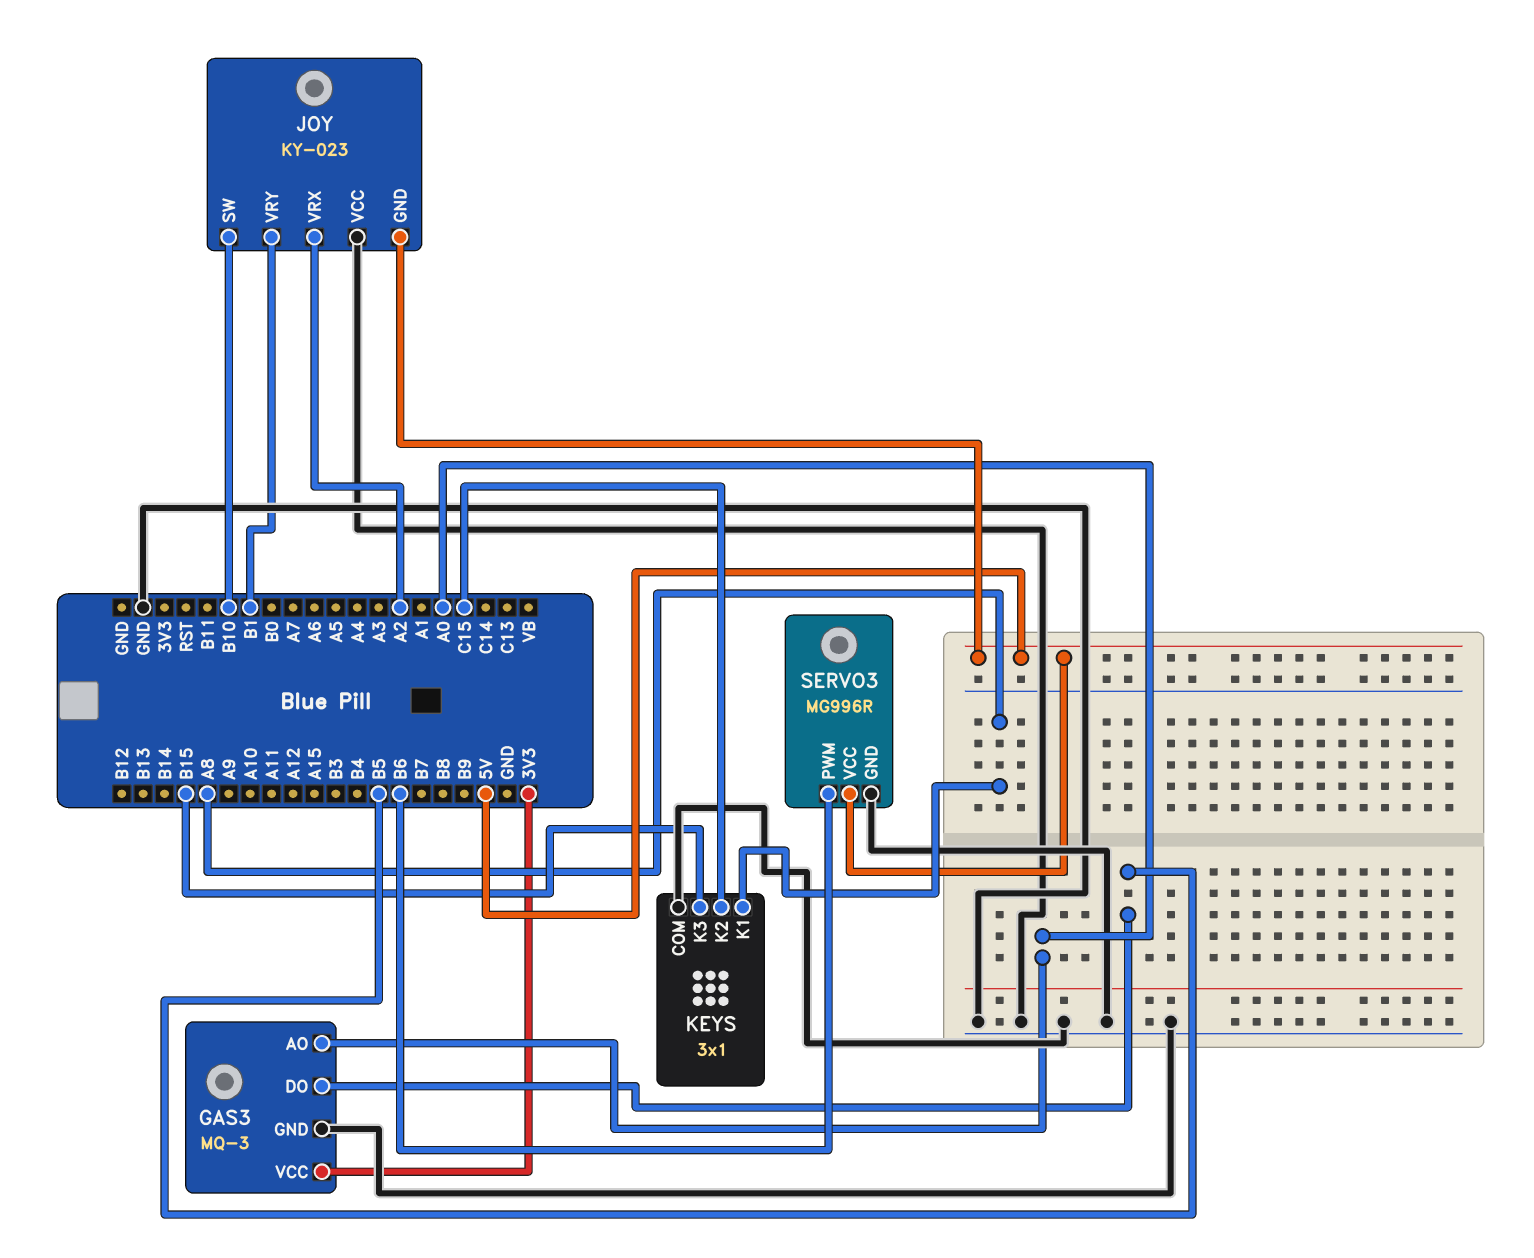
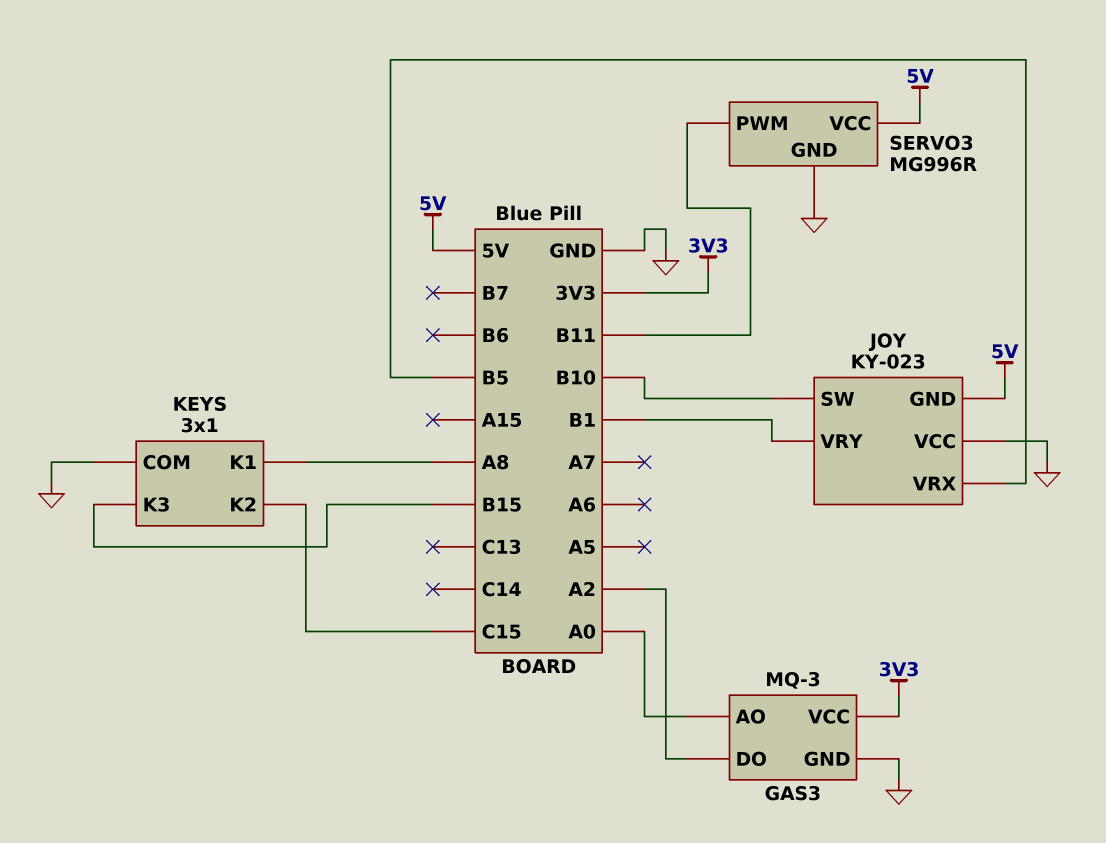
GAS3 pin DO: B5 -> A2
JOY pin VRX: A2 -> B5
SERVO3 pin PWM: B6 -> B11

